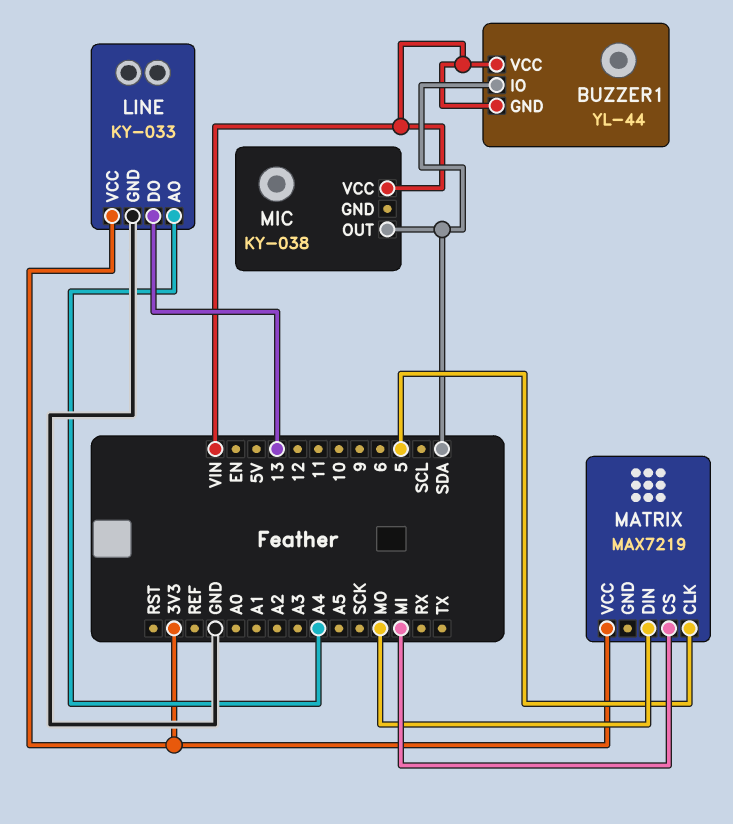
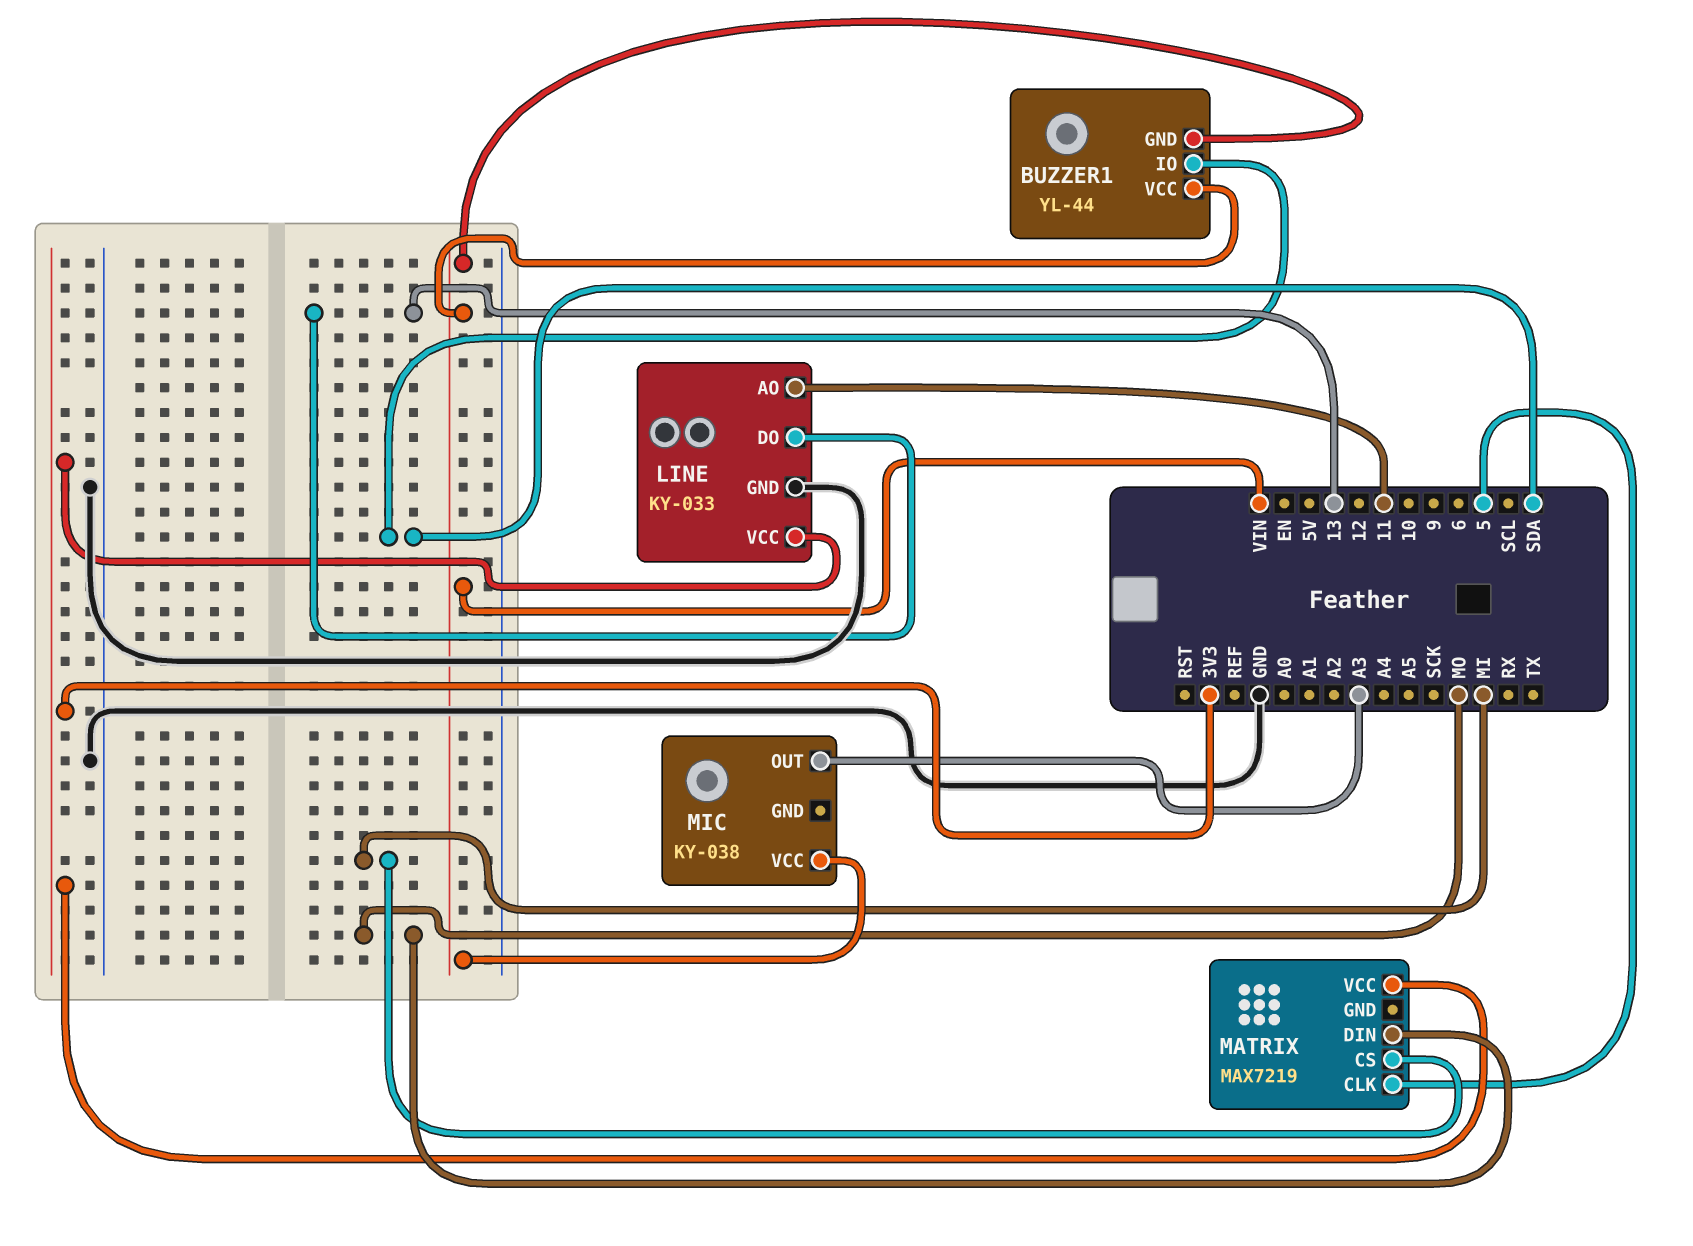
LINE pin AO: A4 -> 11
MIC pin OUT: SDA -> A3

